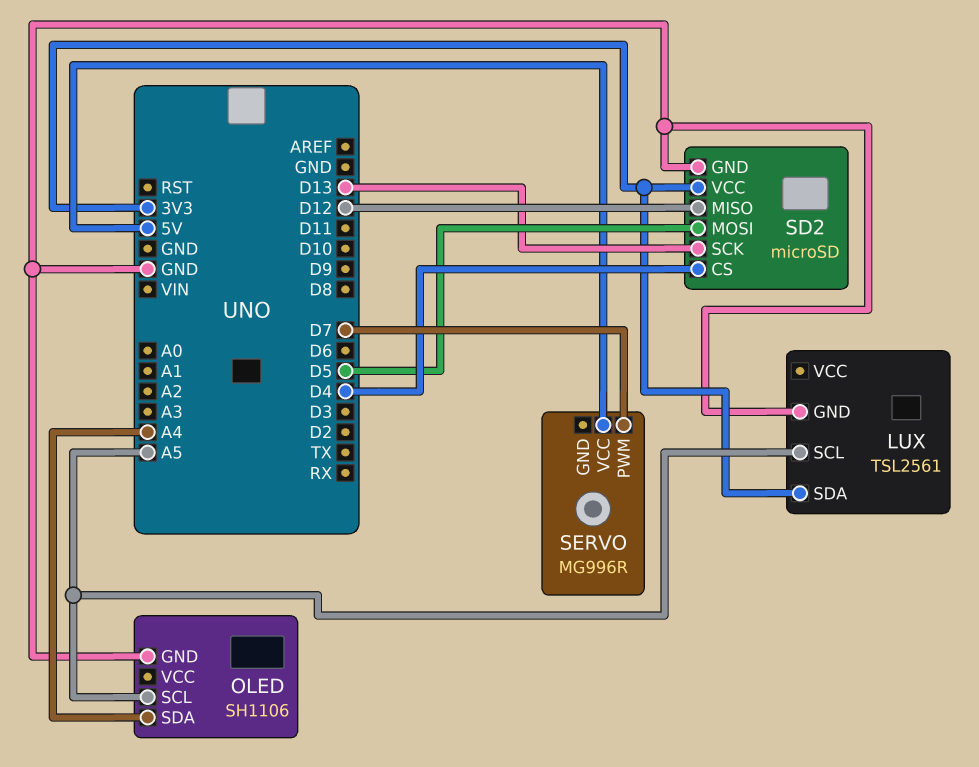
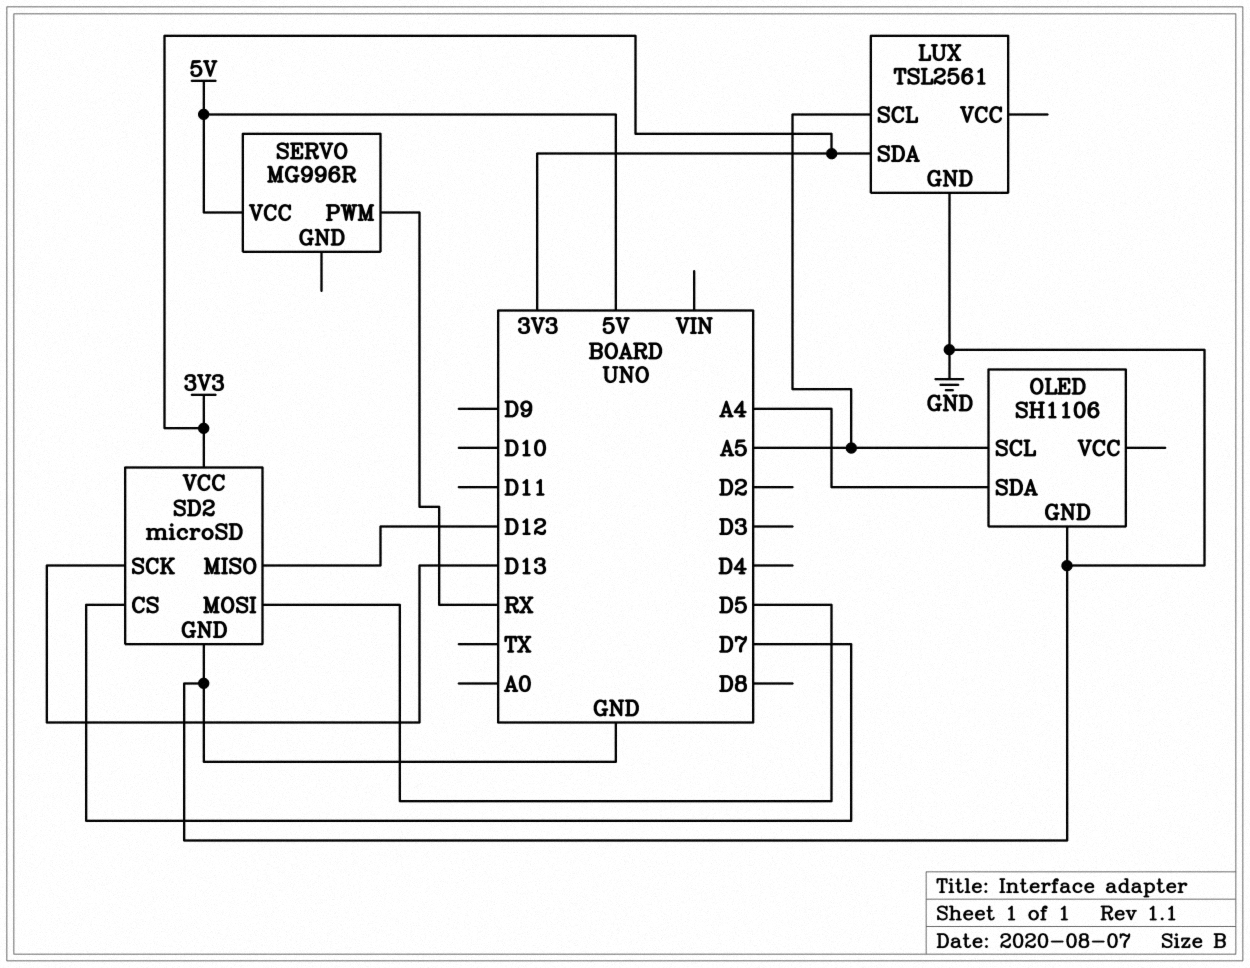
SD2 pin CS: D4 -> D7
SERVO pin PWM: D7 -> RX

